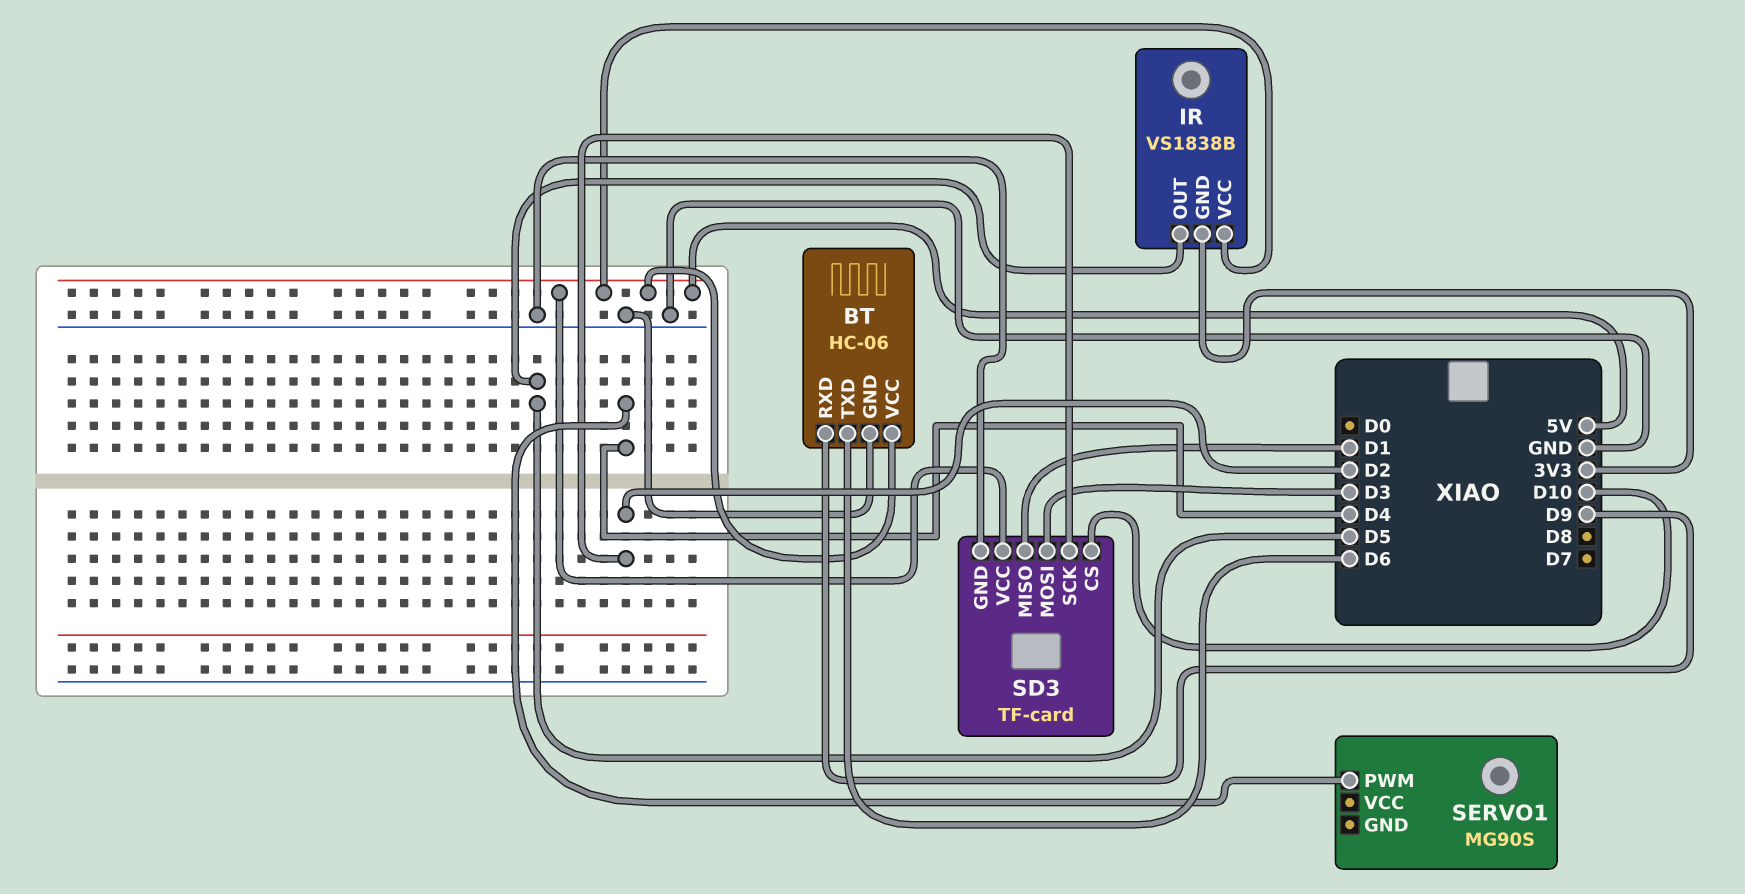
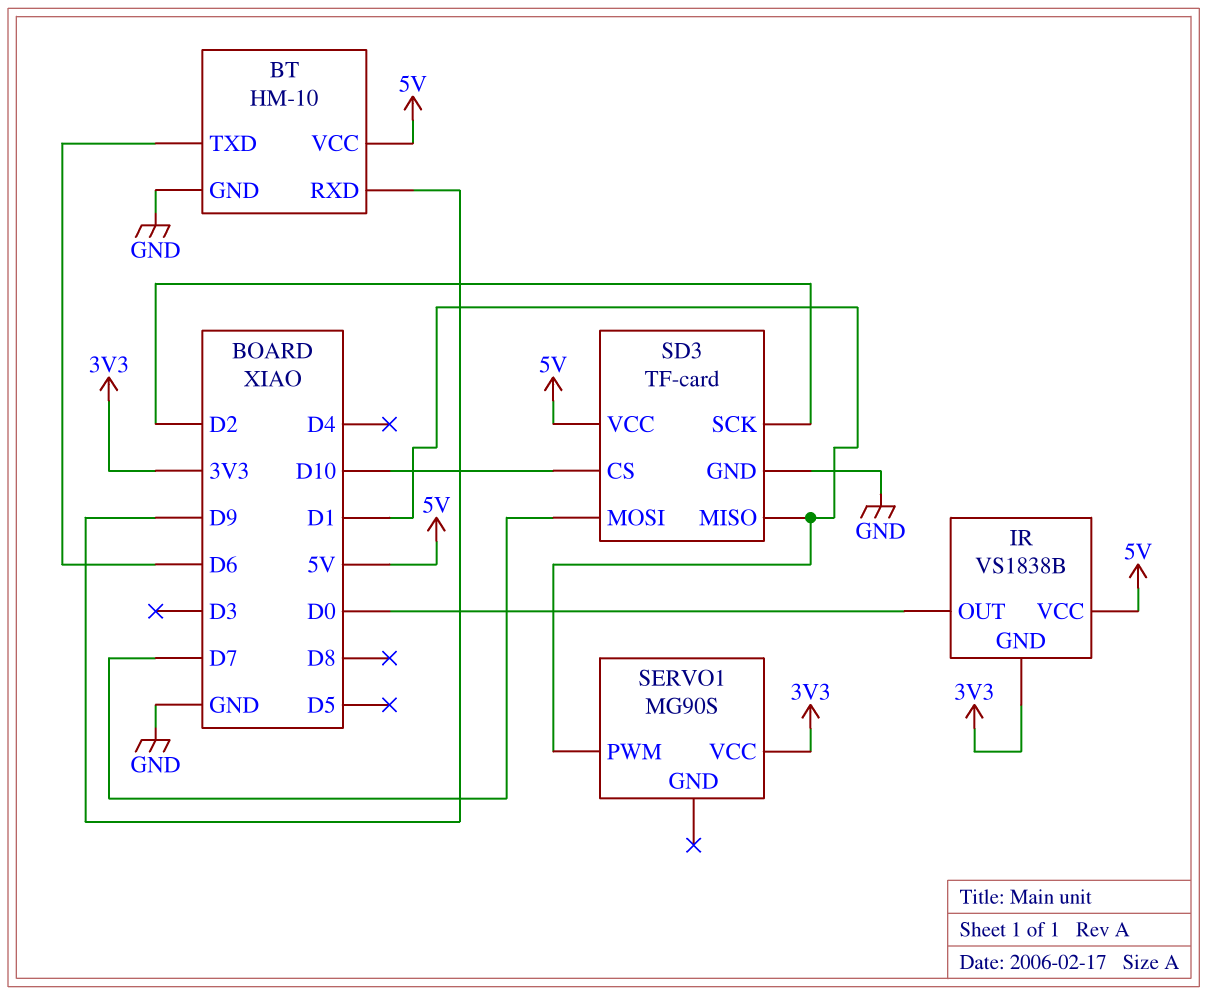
BT: HC-06 -> HM-10
IR pin OUT: D5 -> D0
SD3 pin MOSI: D3 -> D7
SERVO1 pin PWM: D4 -> D1
SERVO1 pin VCC: none -> 3V3

